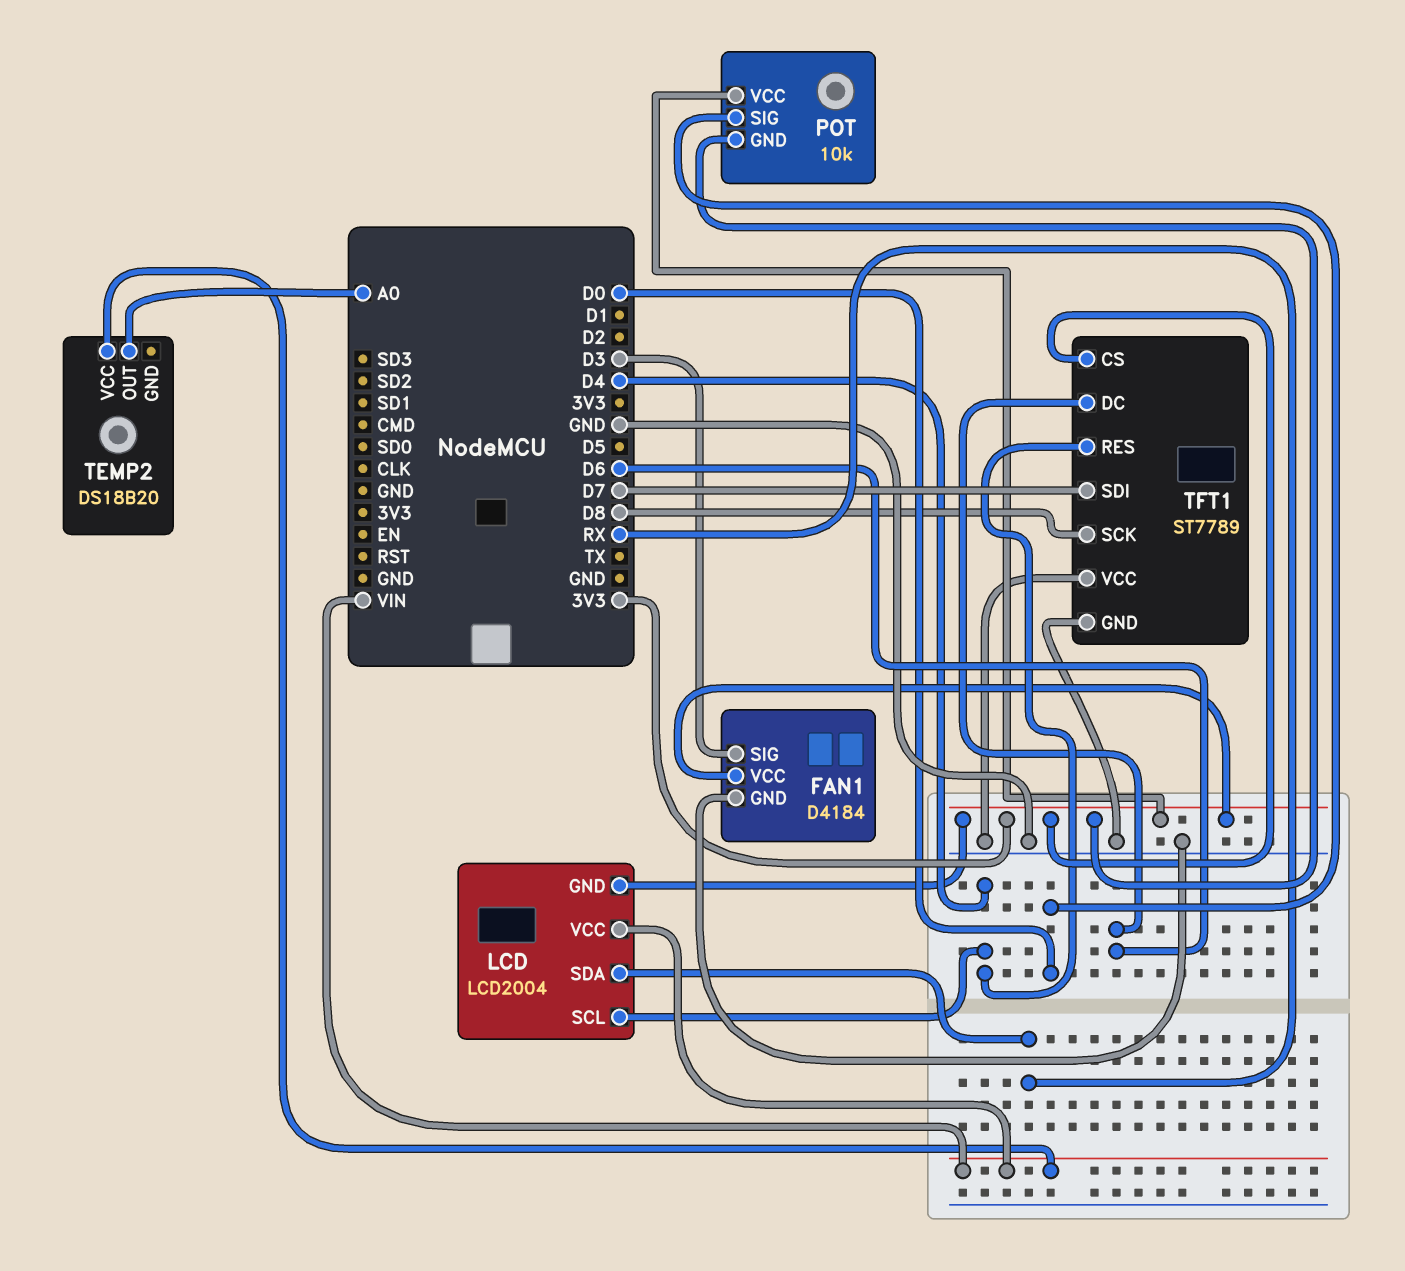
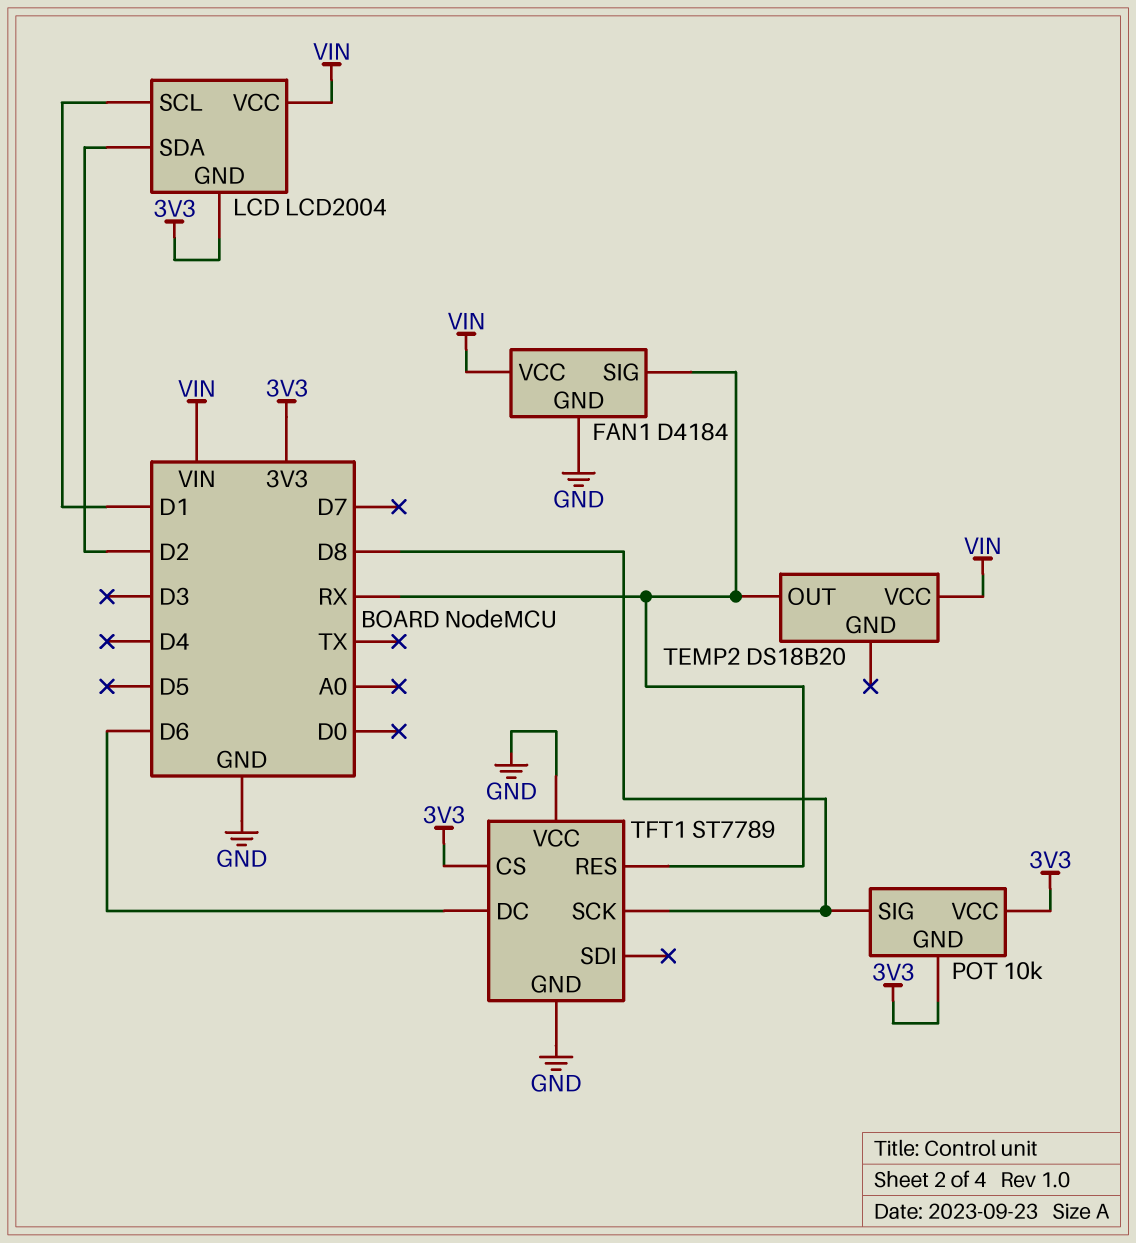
FAN1 pin SIG: D3 -> RX
FAN1 pin VCC: 3V3 -> VIN
LCD pin SCL: D4 -> D1
LCD pin SDA: RX -> D2
POT pin SIG: D0 -> D8
TEMP2 pin OUT: A0 -> RX
TFT1 pin RES: D4 -> RX
TFT1 pin SDI: D7 -> none

